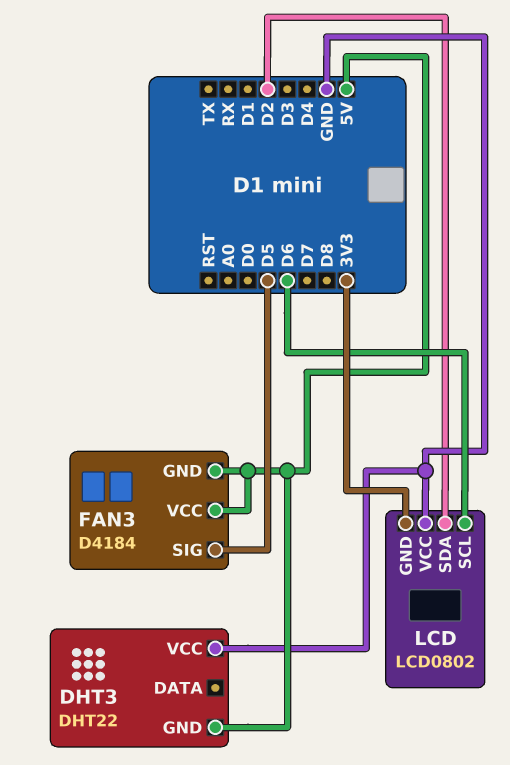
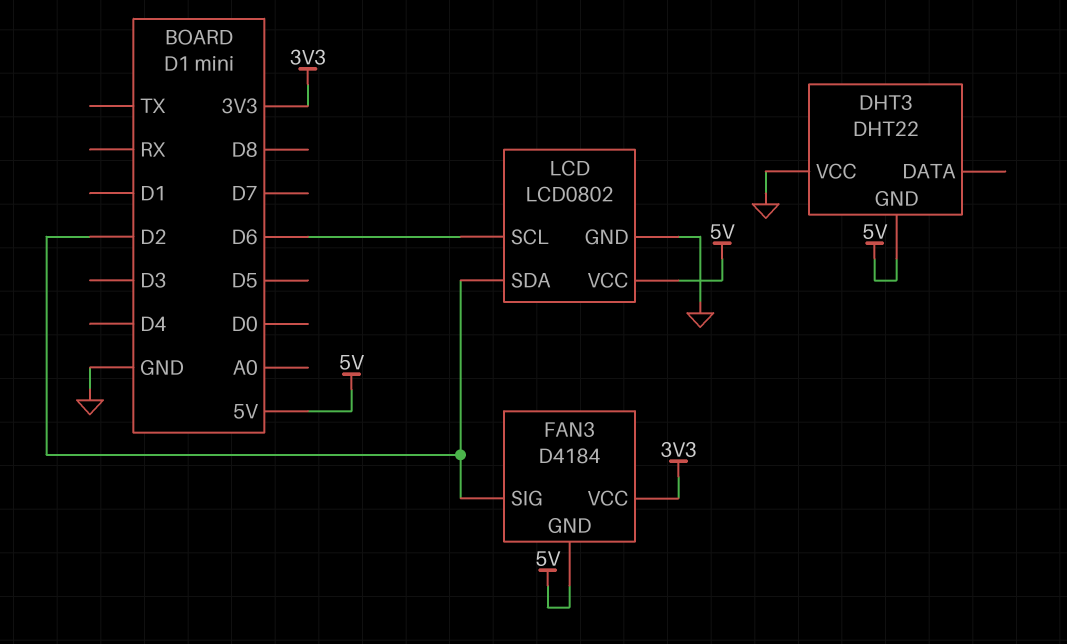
FAN3 pin SIG: D5 -> D2
FAN3 pin VCC: 5V -> 3V3
LCD pin GND: 3V3 -> GND
LCD pin VCC: GND -> 5V

